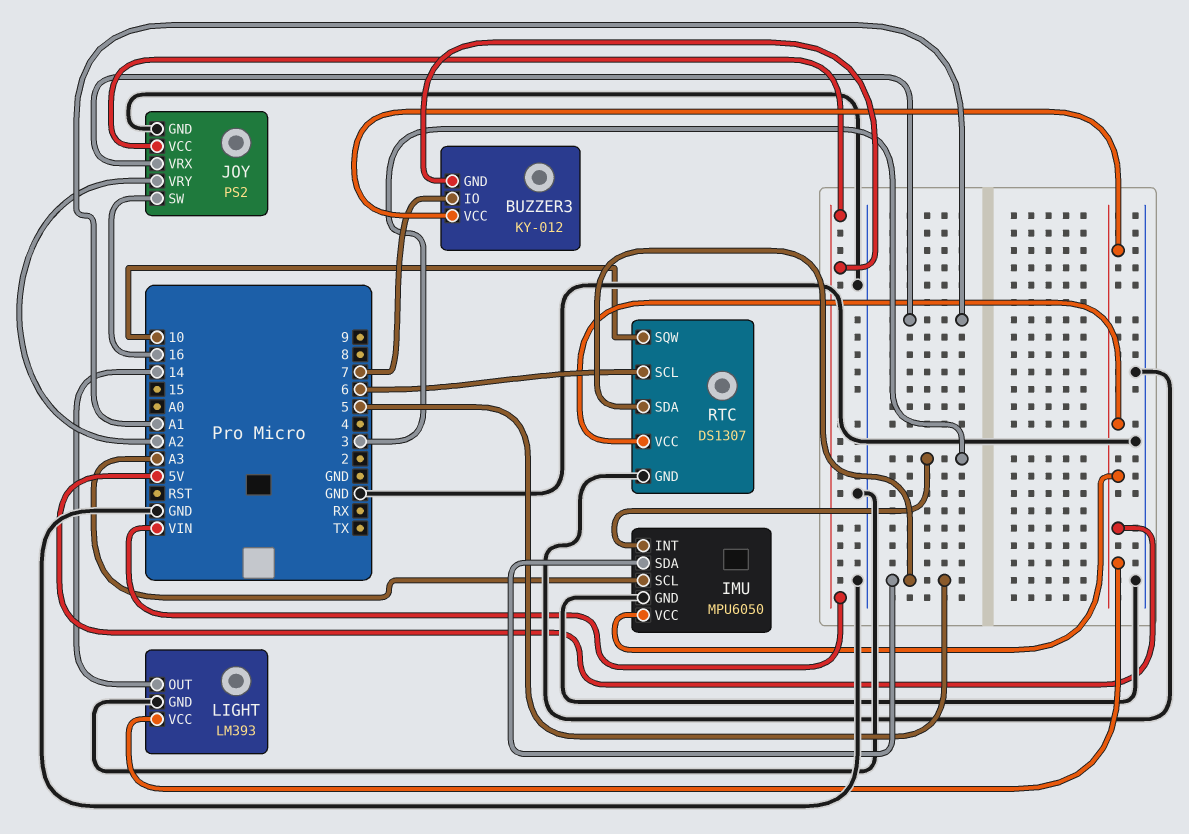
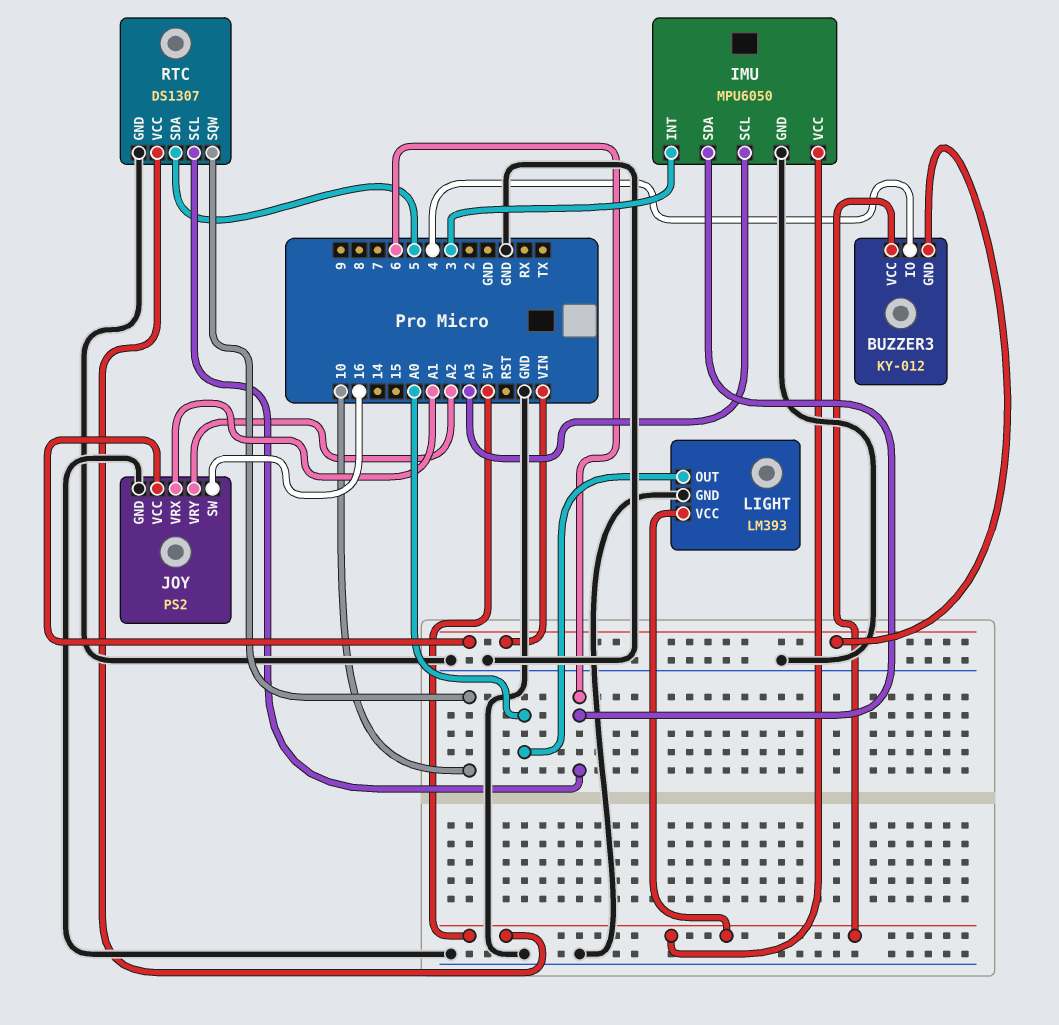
BUZZER3 pin IO: 7 -> 4
IMU pin SDA: 5 -> 6
LIGHT pin OUT: 14 -> A0

